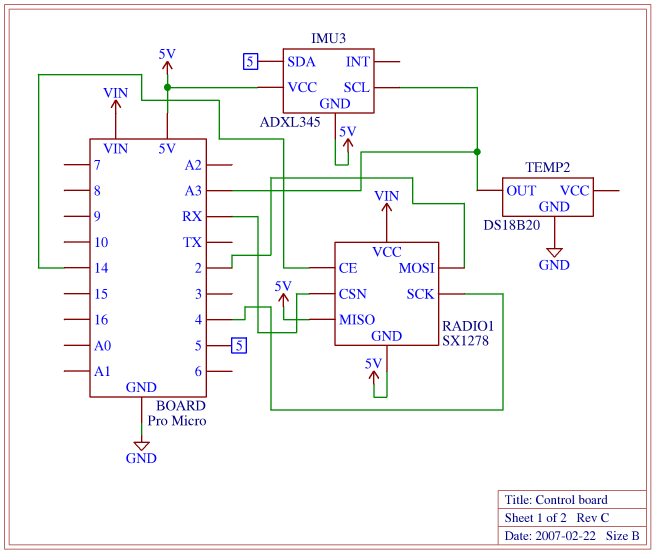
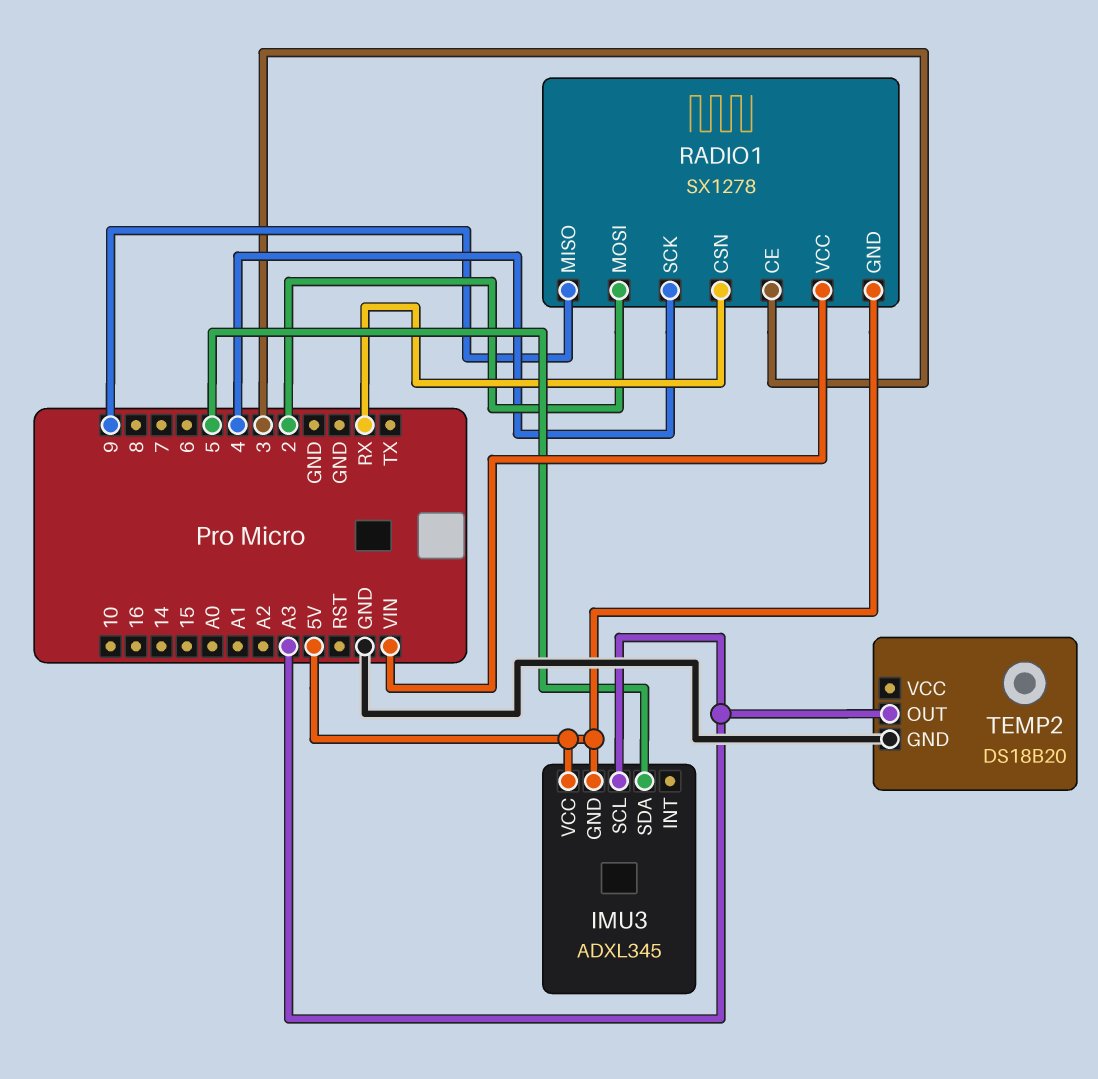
RADIO1 pin CE: 14 -> 3
RADIO1 pin MISO: 5V -> 9

